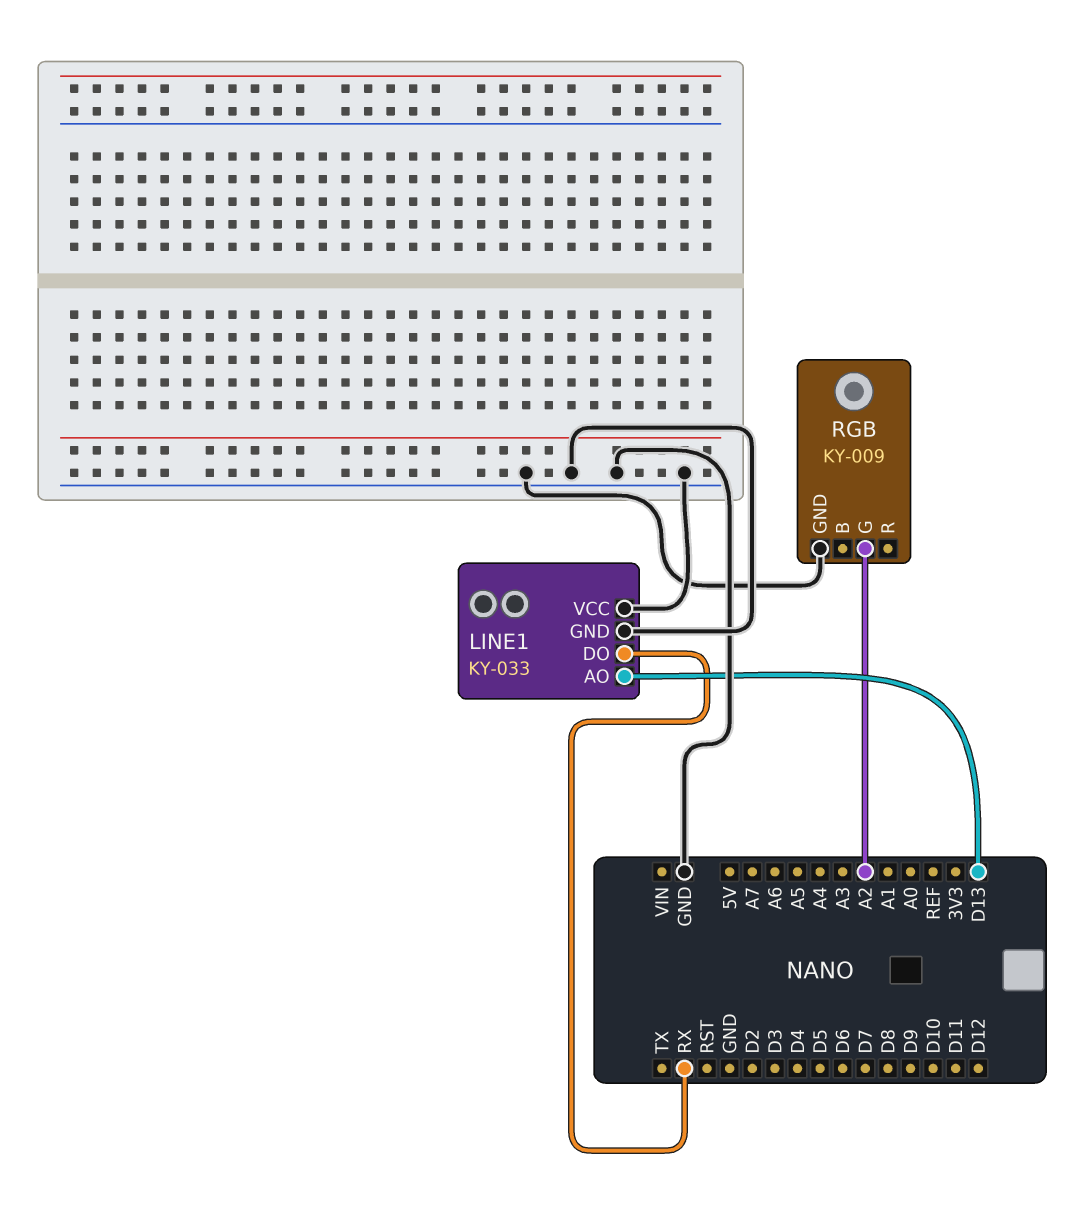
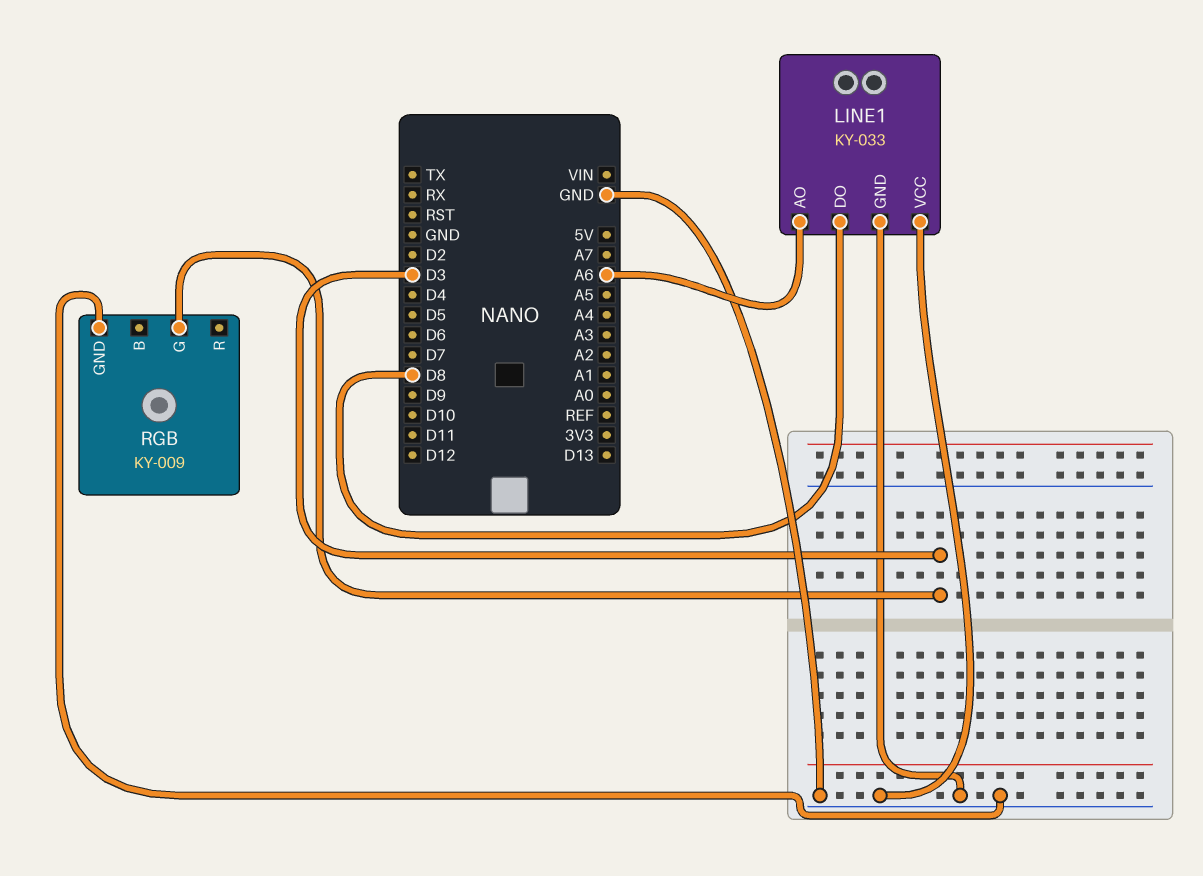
LINE1 pin AO: D13 -> A6
LINE1 pin DO: RX -> D8
RGB pin G: A2 -> D3

